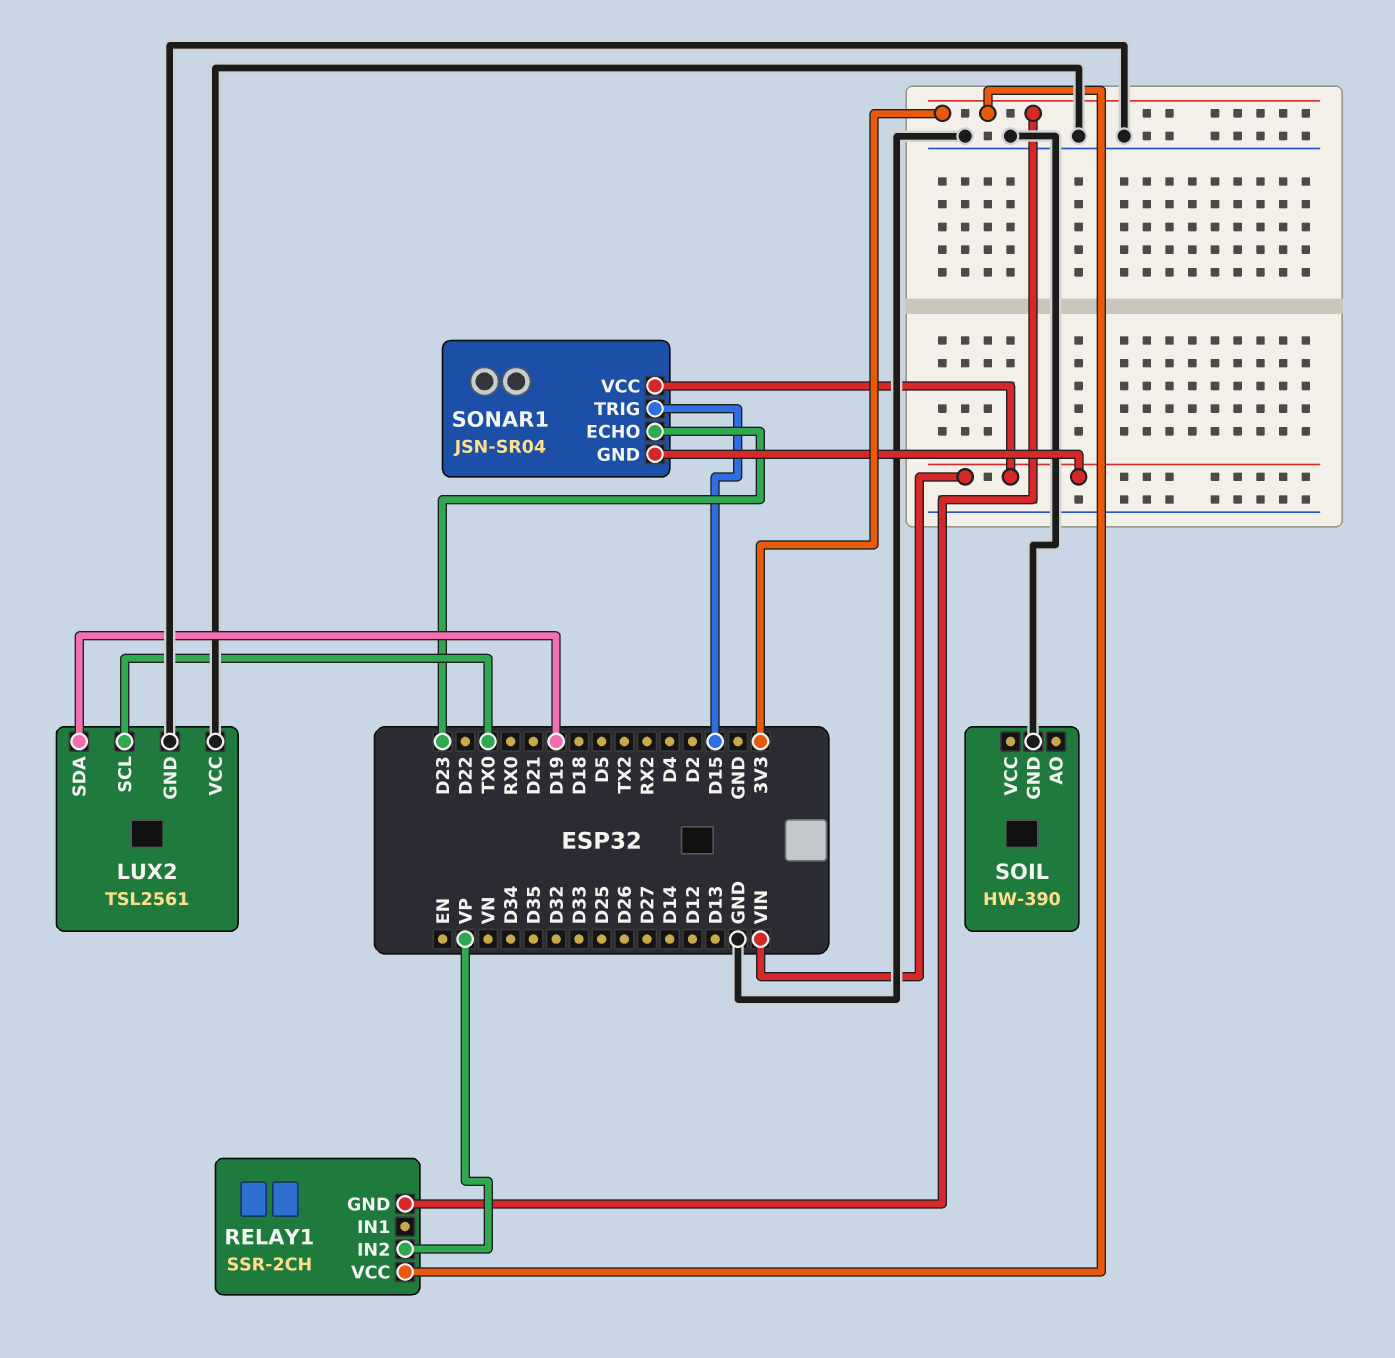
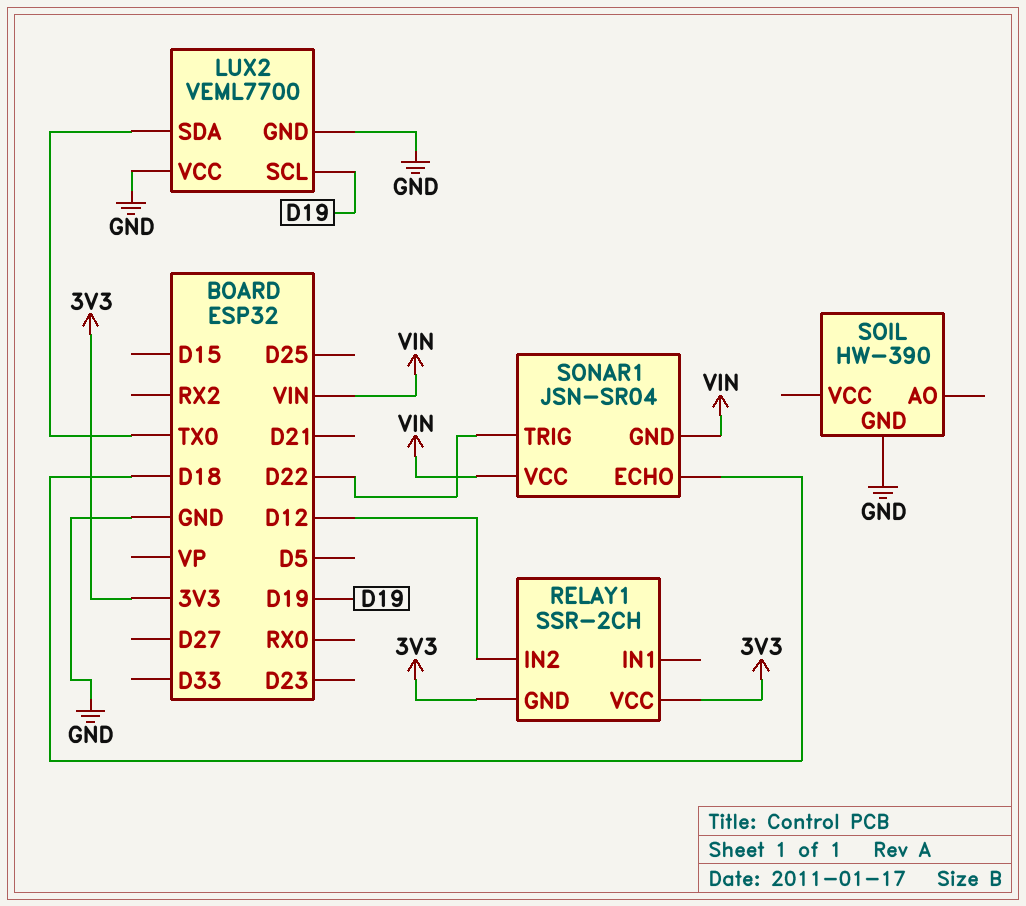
LUX2: TSL2561 -> VEML7700
LUX2 pin SCL: TX0 -> D19
LUX2 pin SDA: D19 -> TX0
RELAY1 pin IN2: VP -> D12
SONAR1 pin ECHO: D23 -> D18
SONAR1 pin TRIG: D15 -> D22

